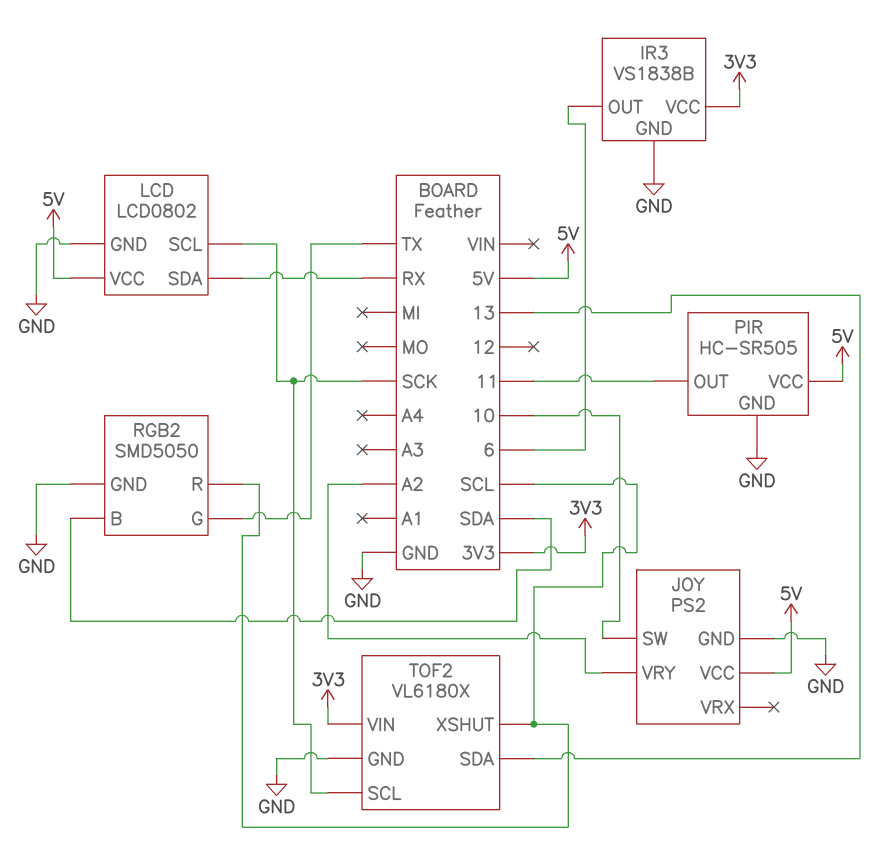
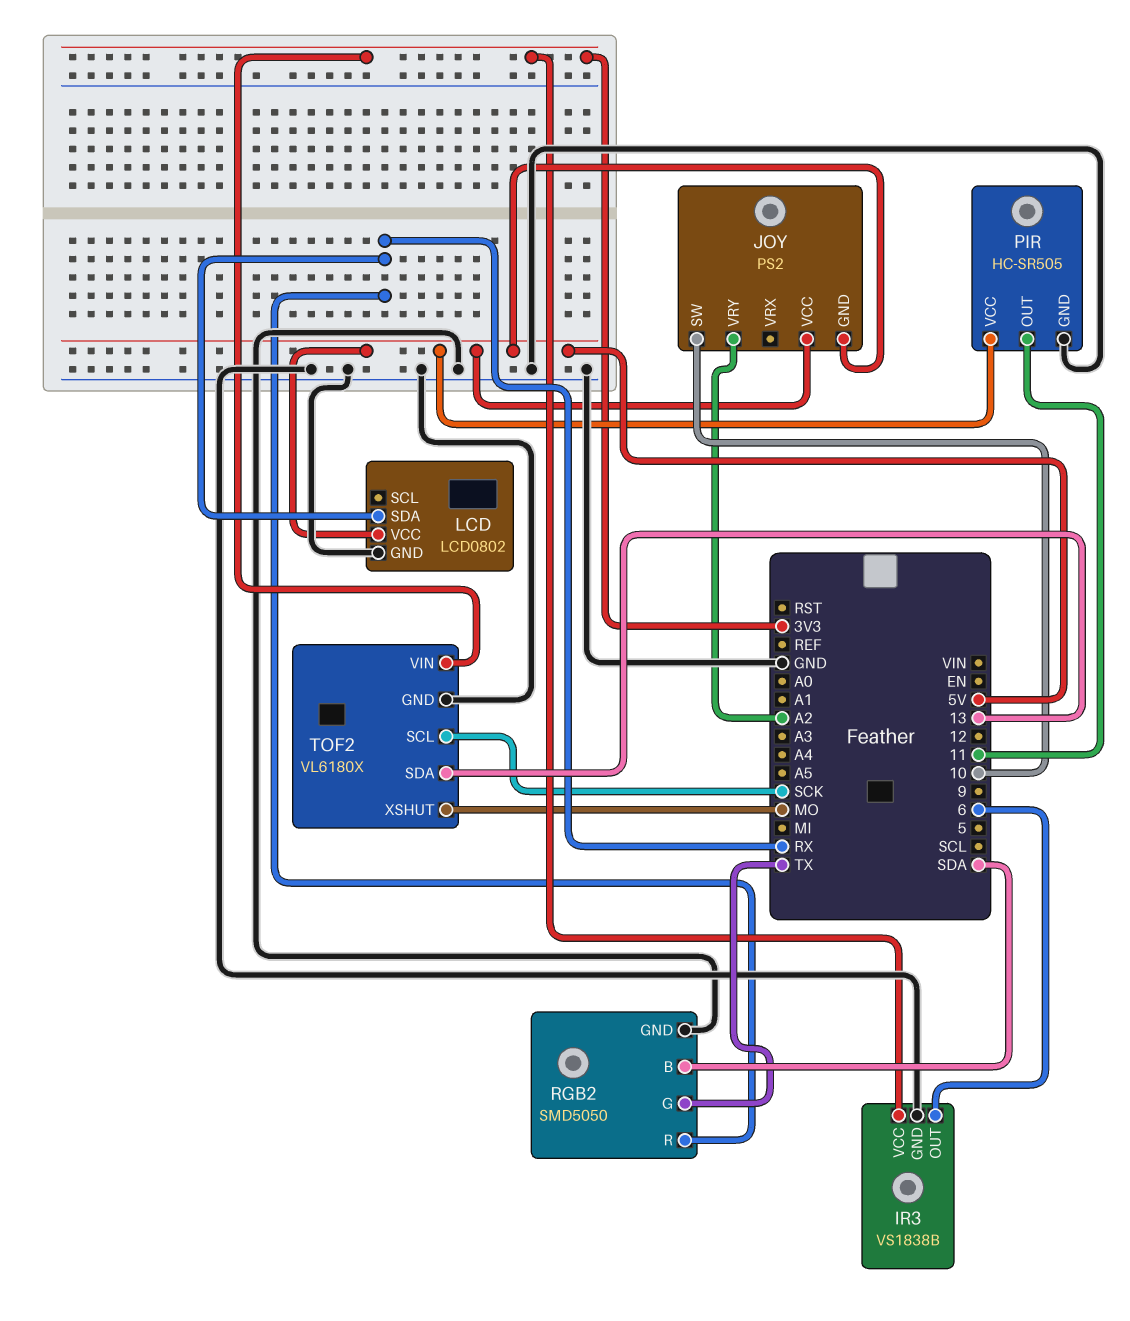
JOY pin GND: GND -> 5V
LCD pin SCL: SCK -> none
RGB2 pin R: SCL -> RX
TOF2 pin XSHUT: SCL -> MO

